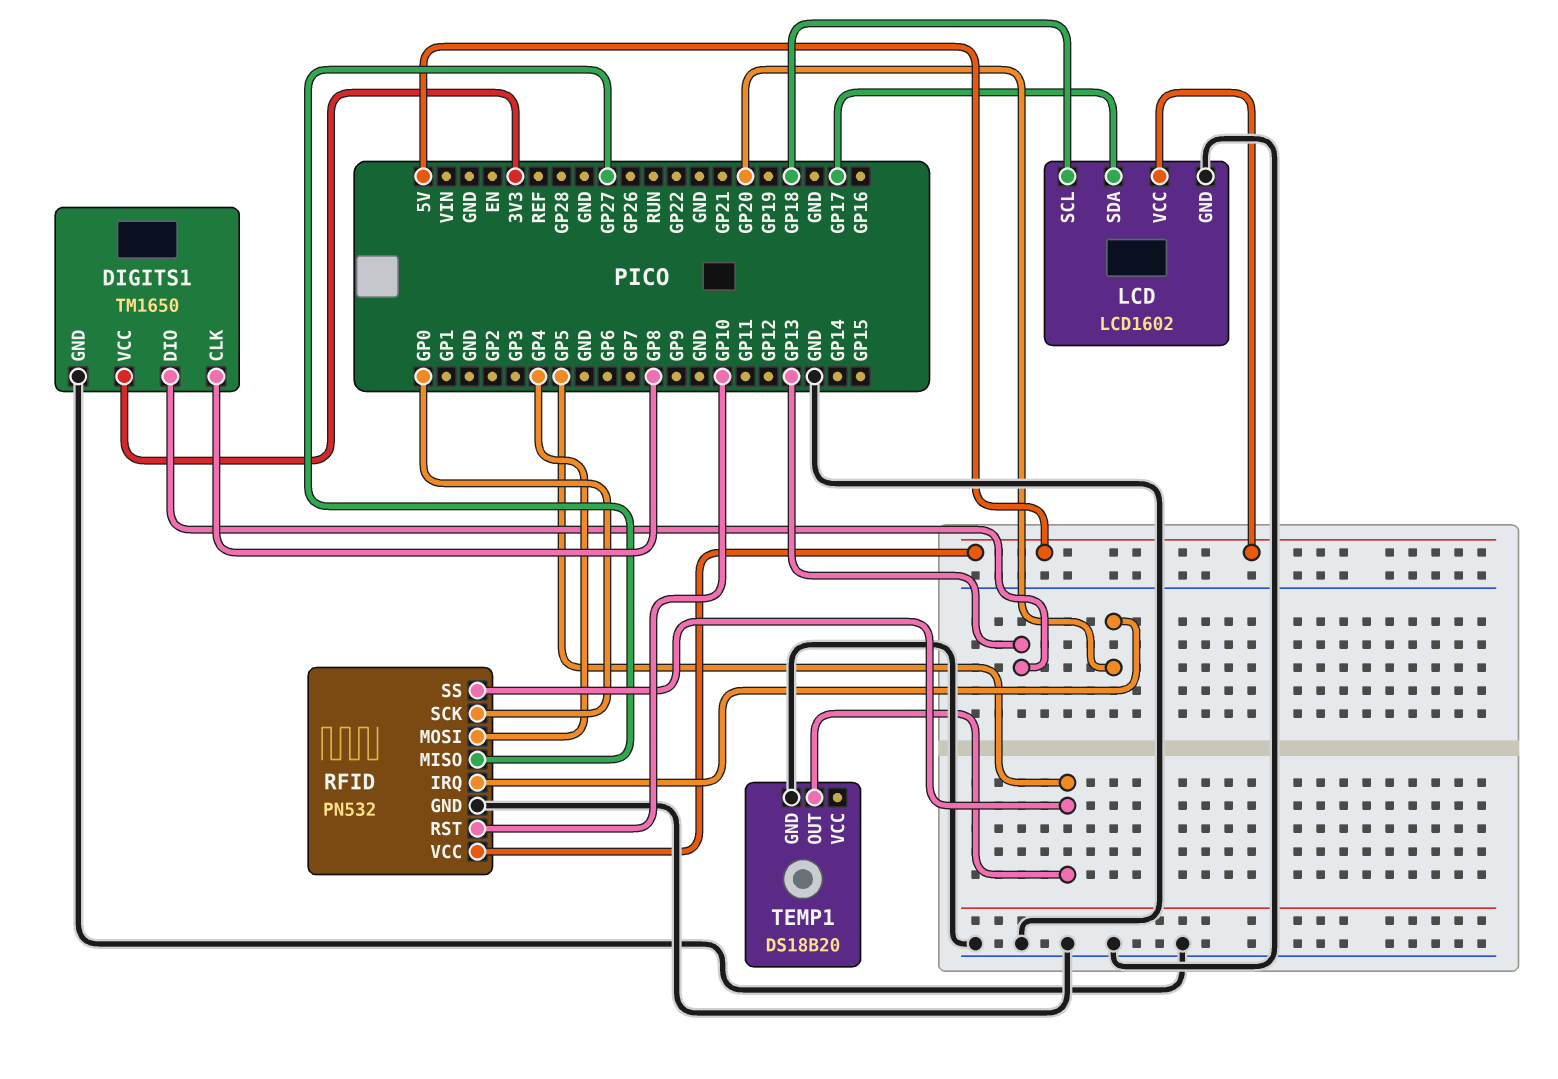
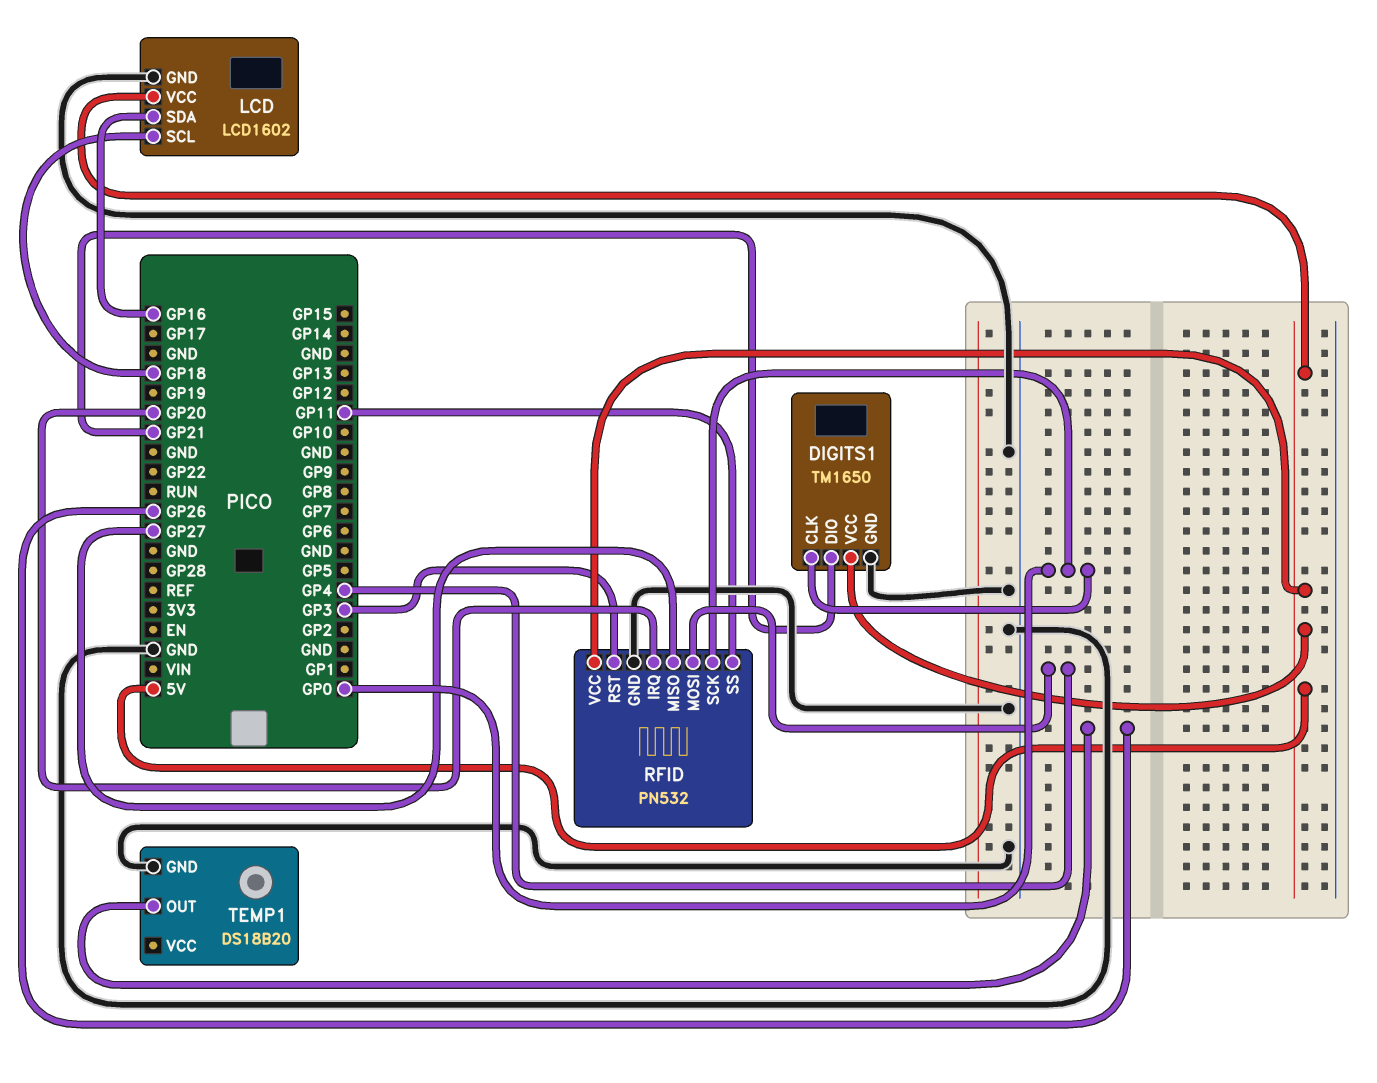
DIGITS1 pin CLK: GP8 -> GP0
DIGITS1 pin DIO: GP13 -> GP21
DIGITS1 pin VCC: 3V3 -> 5V
LCD pin SDA: GP17 -> GP16
RFID pin RST: GP10 -> GP3
RFID pin SS: GP5 -> GP11
TEMP1 pin OUT: GP5 -> GP26

